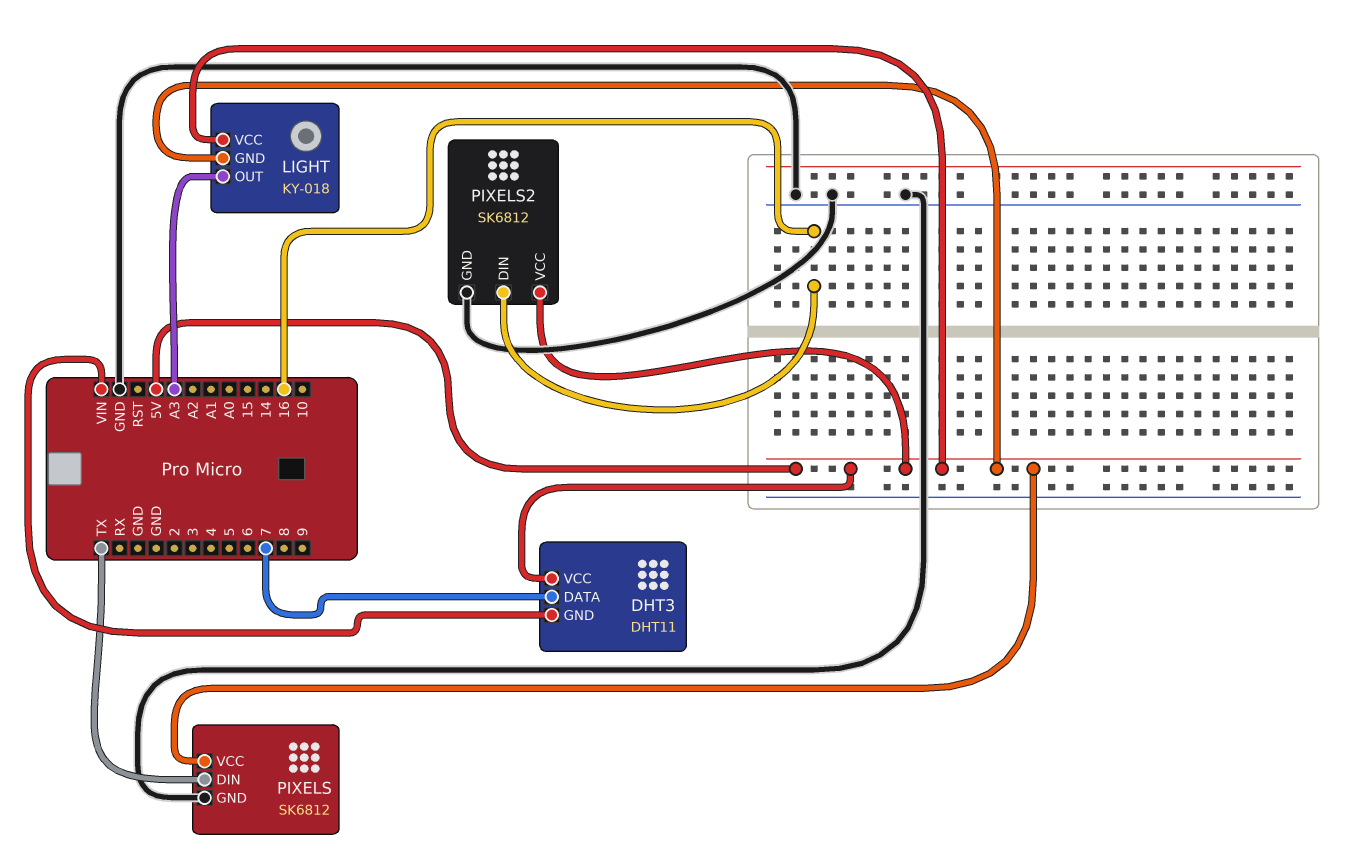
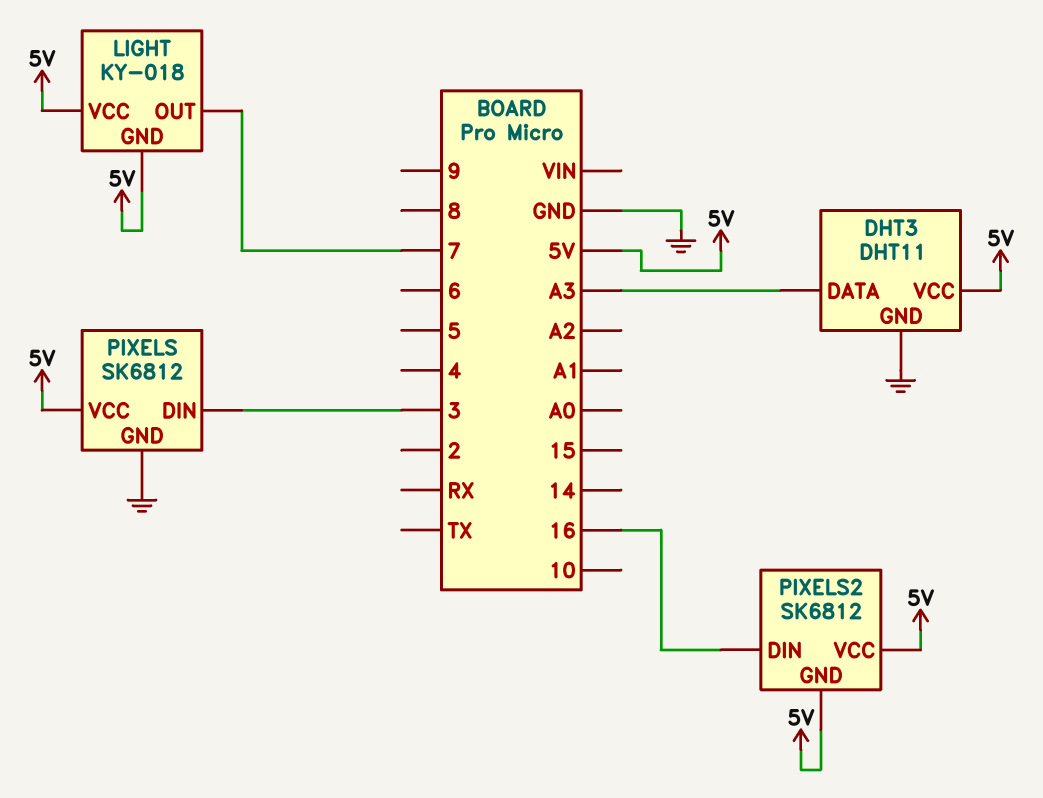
DHT3 pin DATA: 7 -> A3
DHT3 pin GND: VIN -> GND
LIGHT pin OUT: A3 -> 7
PIXELS pin DIN: TX -> 3
PIXELS2 pin GND: GND -> 5V

